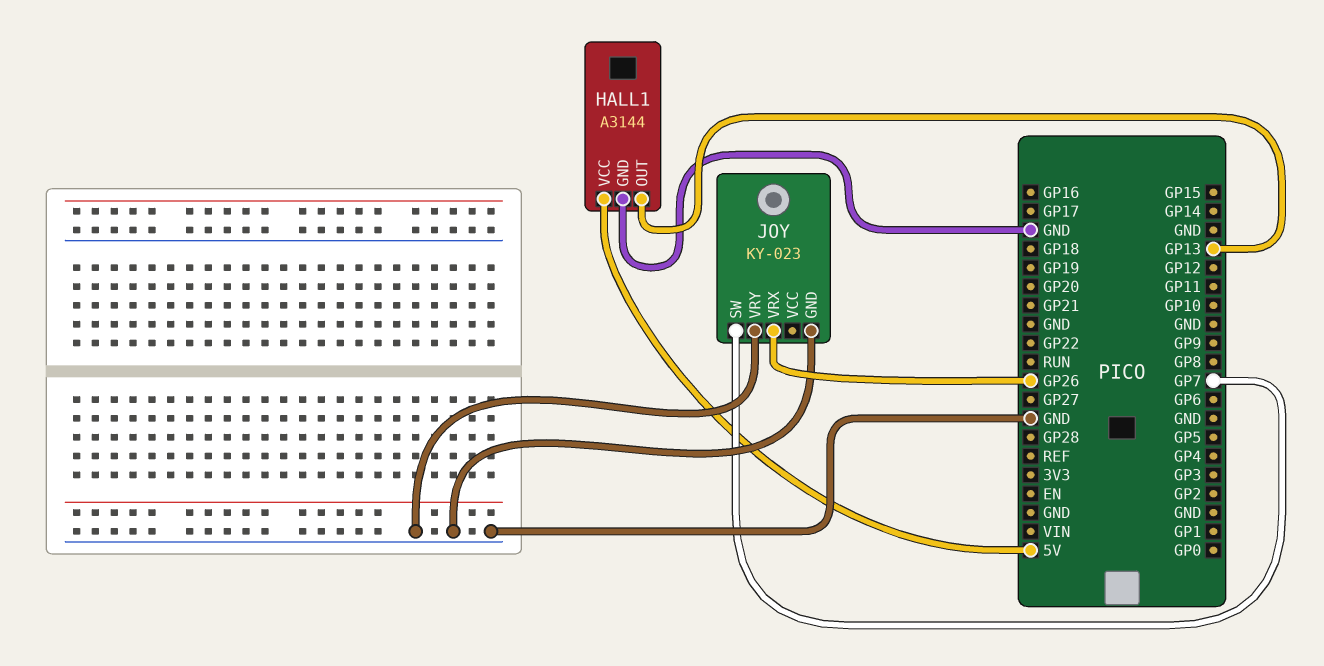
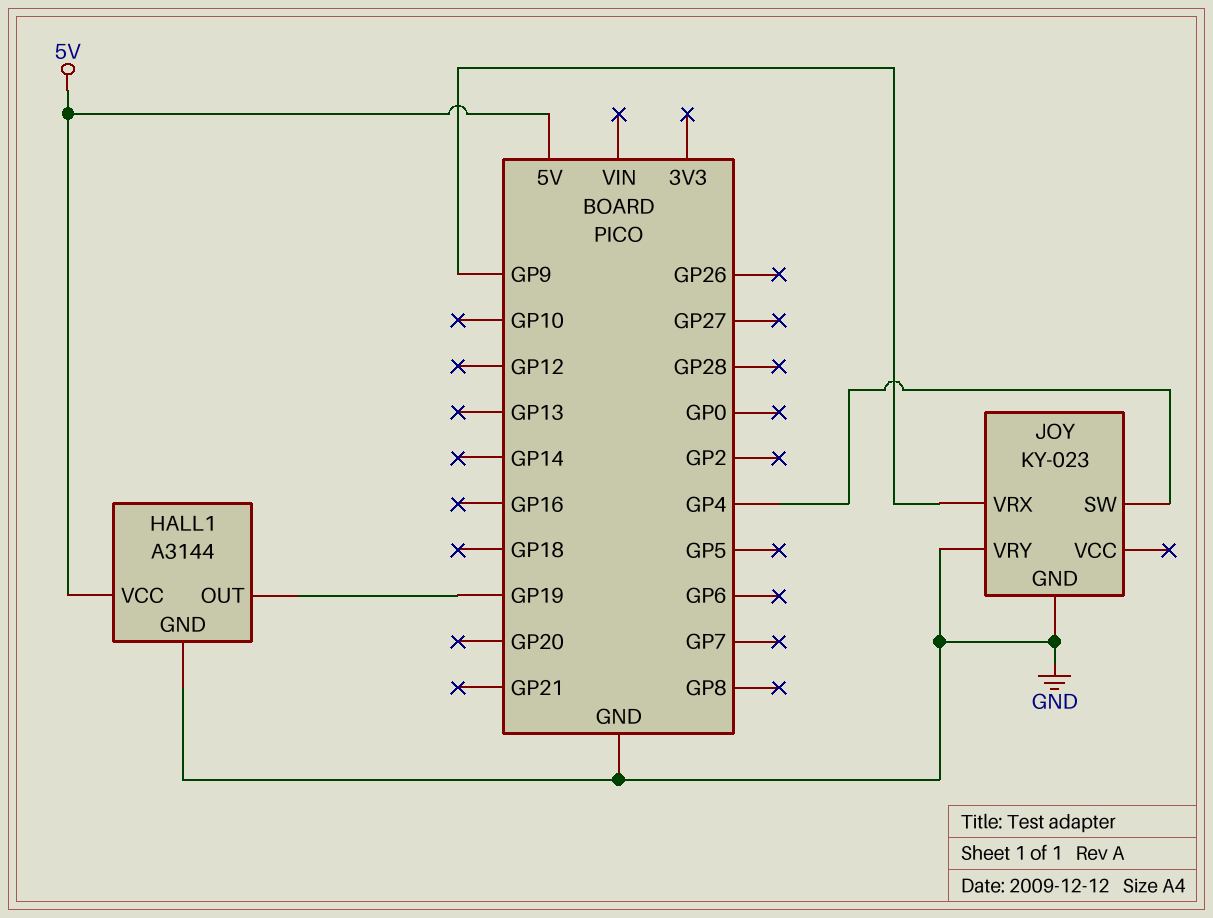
HALL1 pin OUT: GP13 -> GP19
JOY pin SW: GP7 -> GP4
JOY pin VRX: GP26 -> GP9

